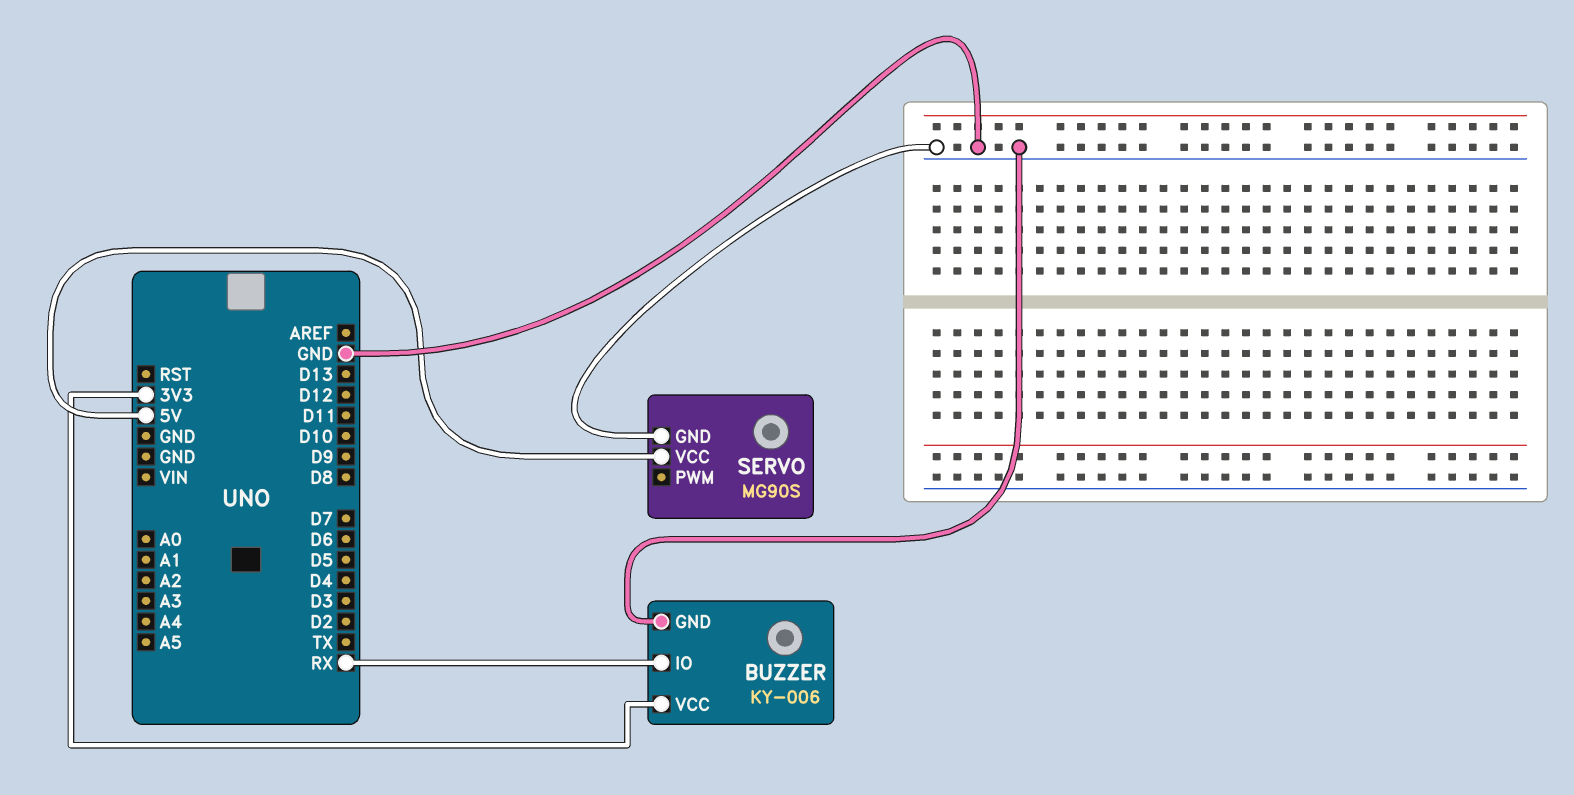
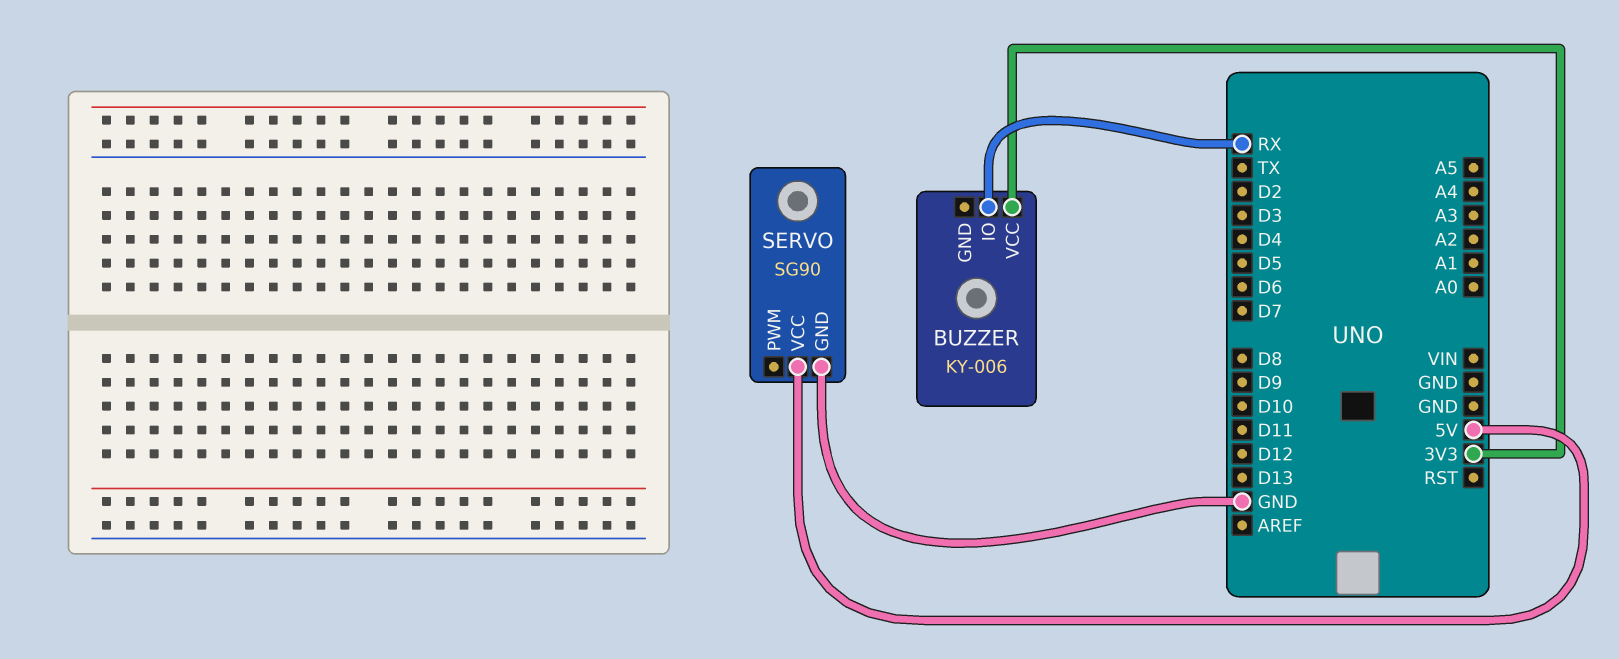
BUZZER pin GND: GND -> none
SERVO: MG90S -> SG90

